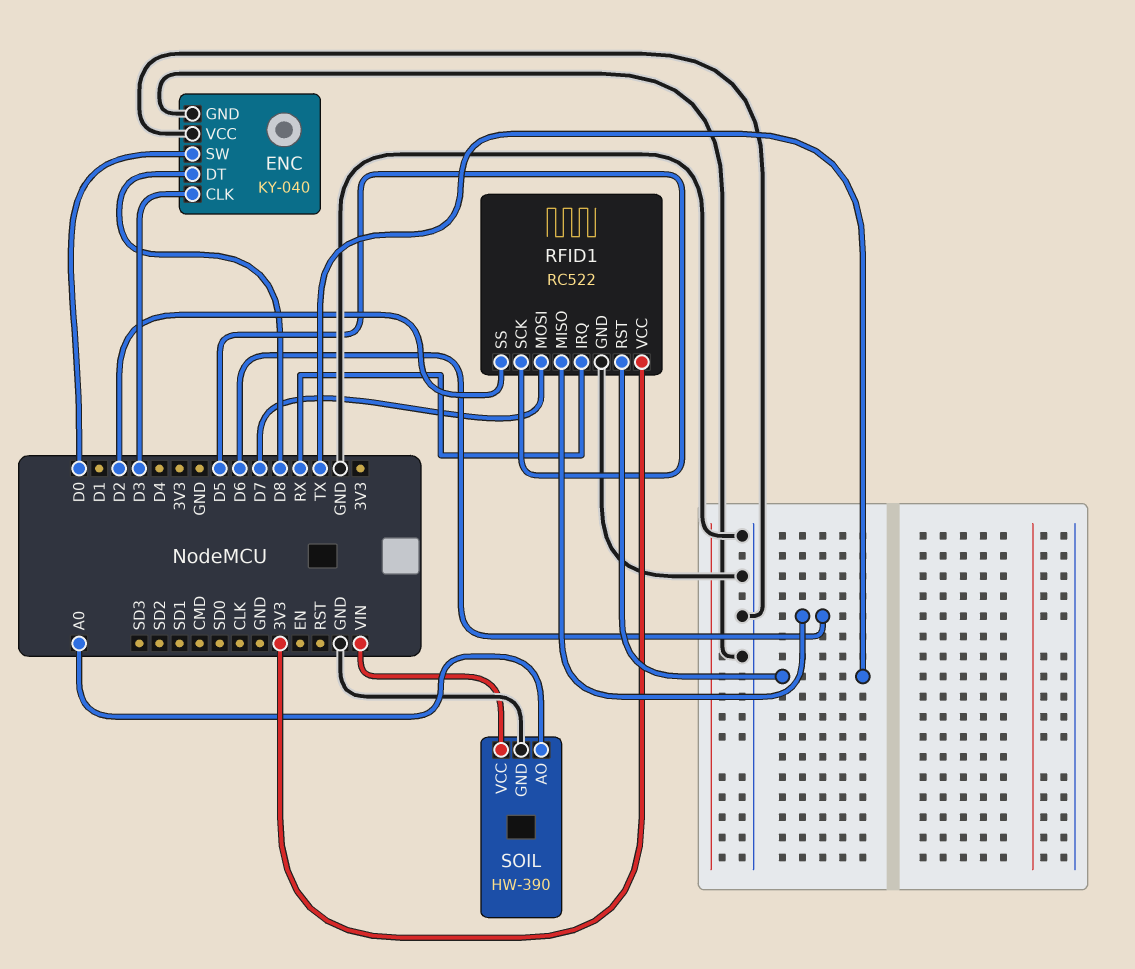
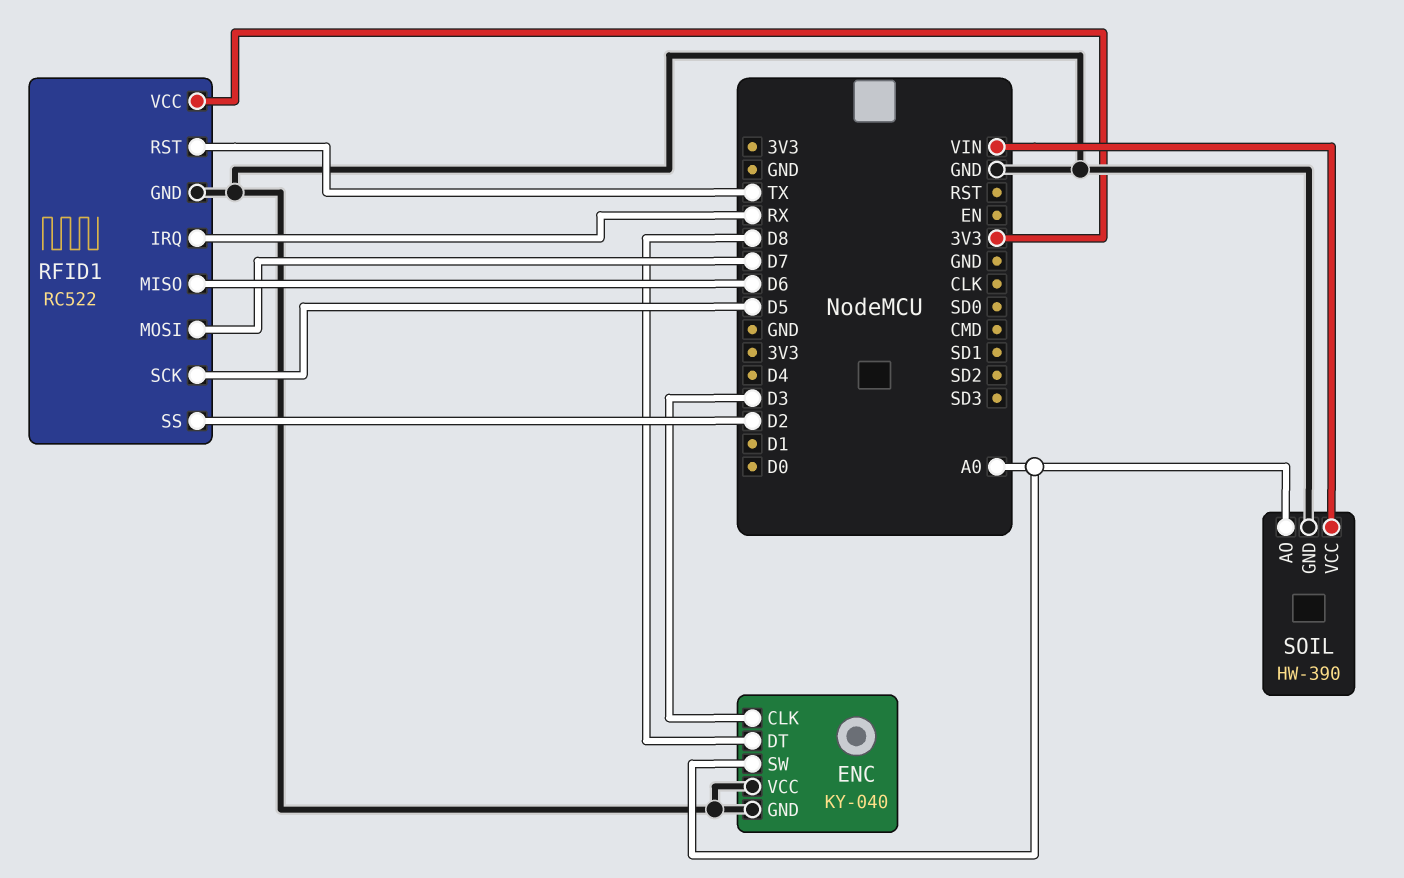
ENC pin SW: D0 -> A0

